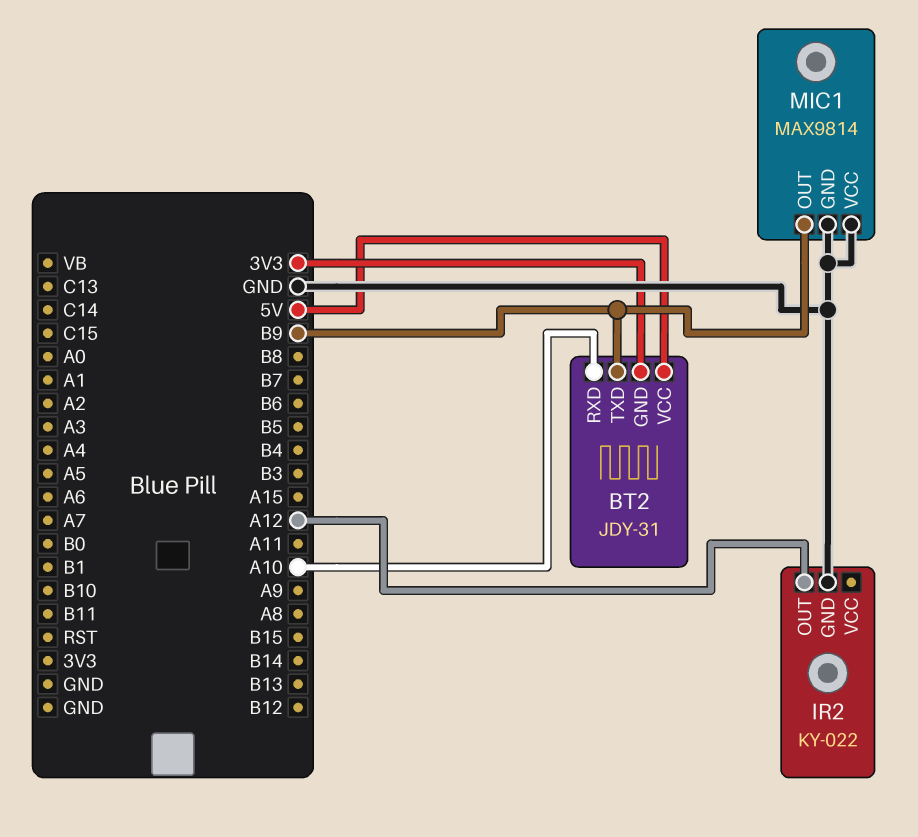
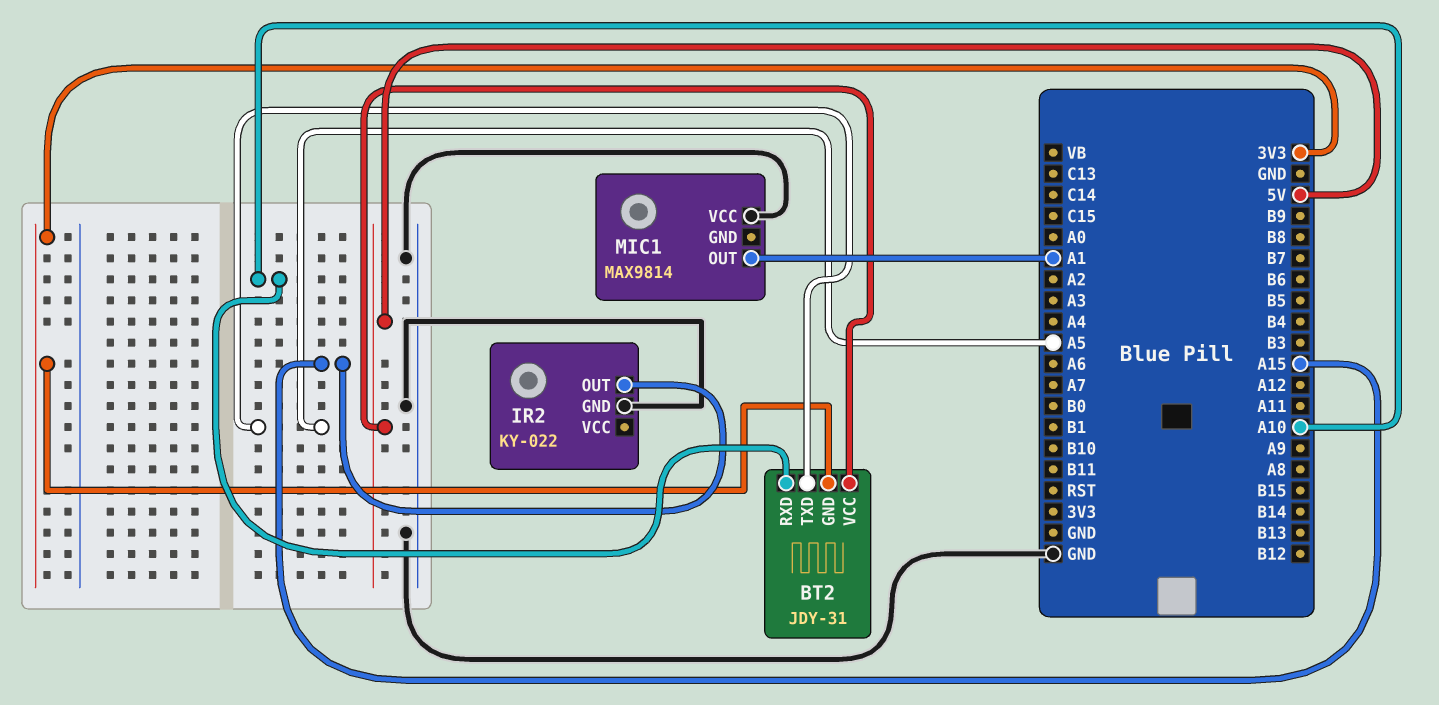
BT2 pin TXD: B9 -> A5
IR2 pin OUT: A12 -> A15
MIC1 pin GND: GND -> none
MIC1 pin OUT: B9 -> A1

